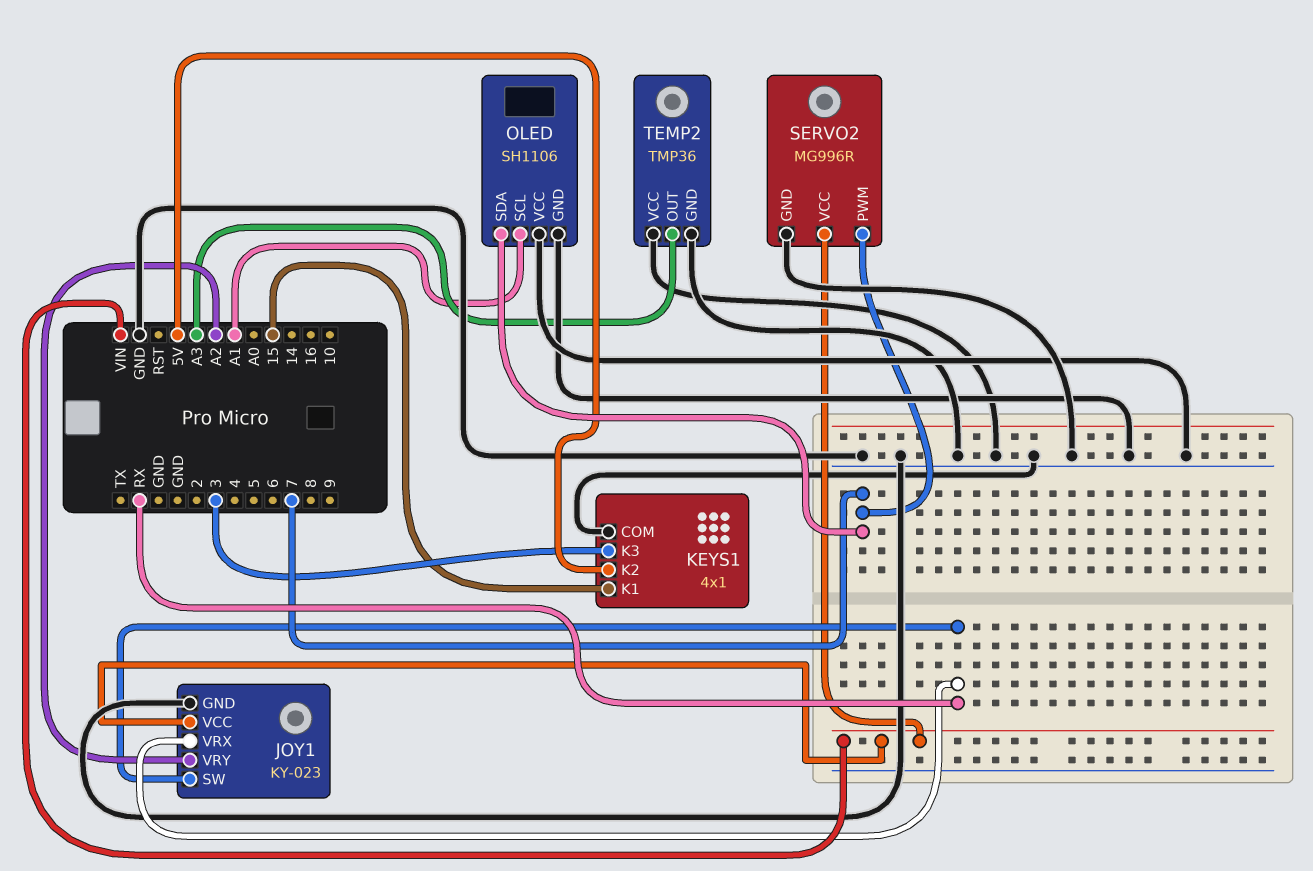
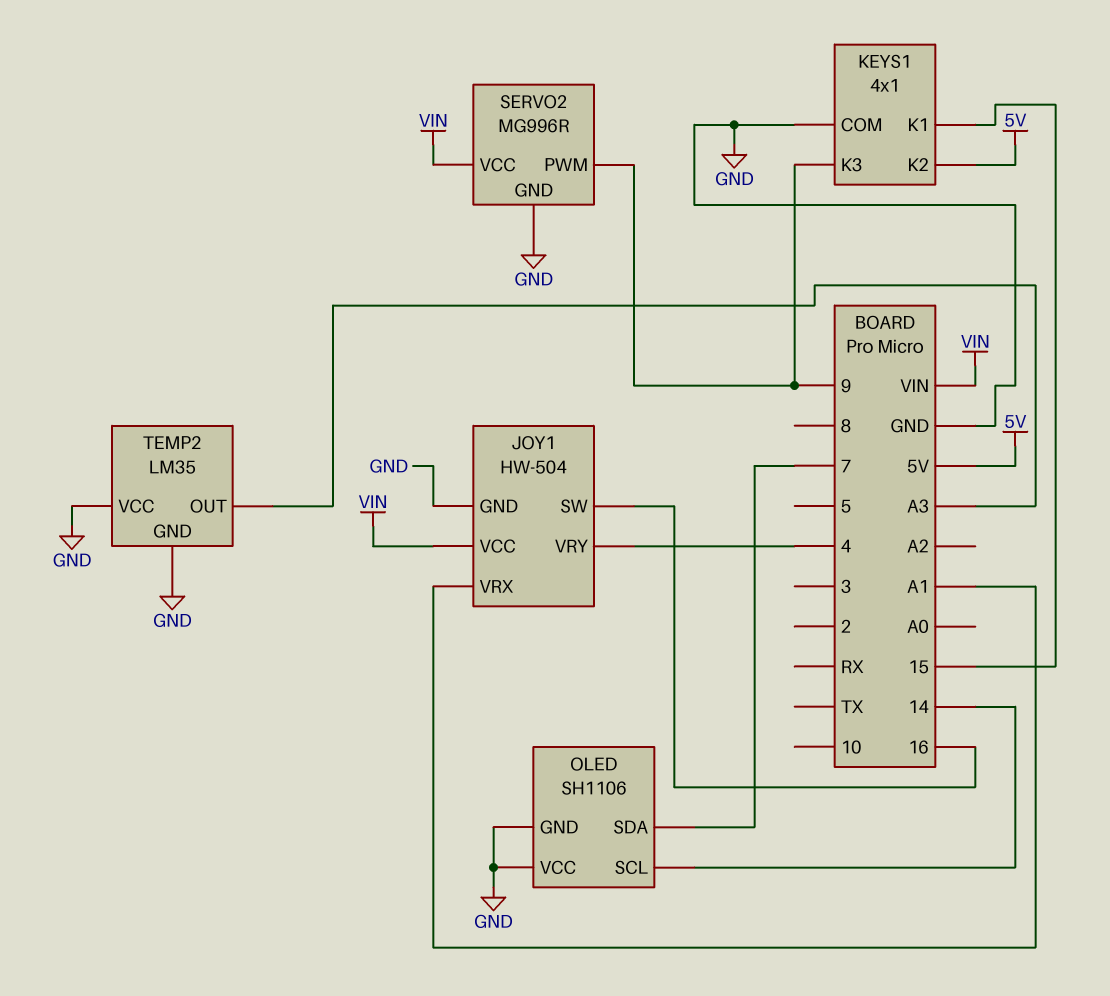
JOY1: KY-023 -> HW-504
JOY1 pin SW: RX -> 16
JOY1 pin VRX: RX -> A1
JOY1 pin VRY: A2 -> 4
KEYS1 pin K3: 3 -> 9
OLED pin SCL: A1 -> 14
SERVO2 pin PWM: 7 -> 9
TEMP2: TMP36 -> LM35

